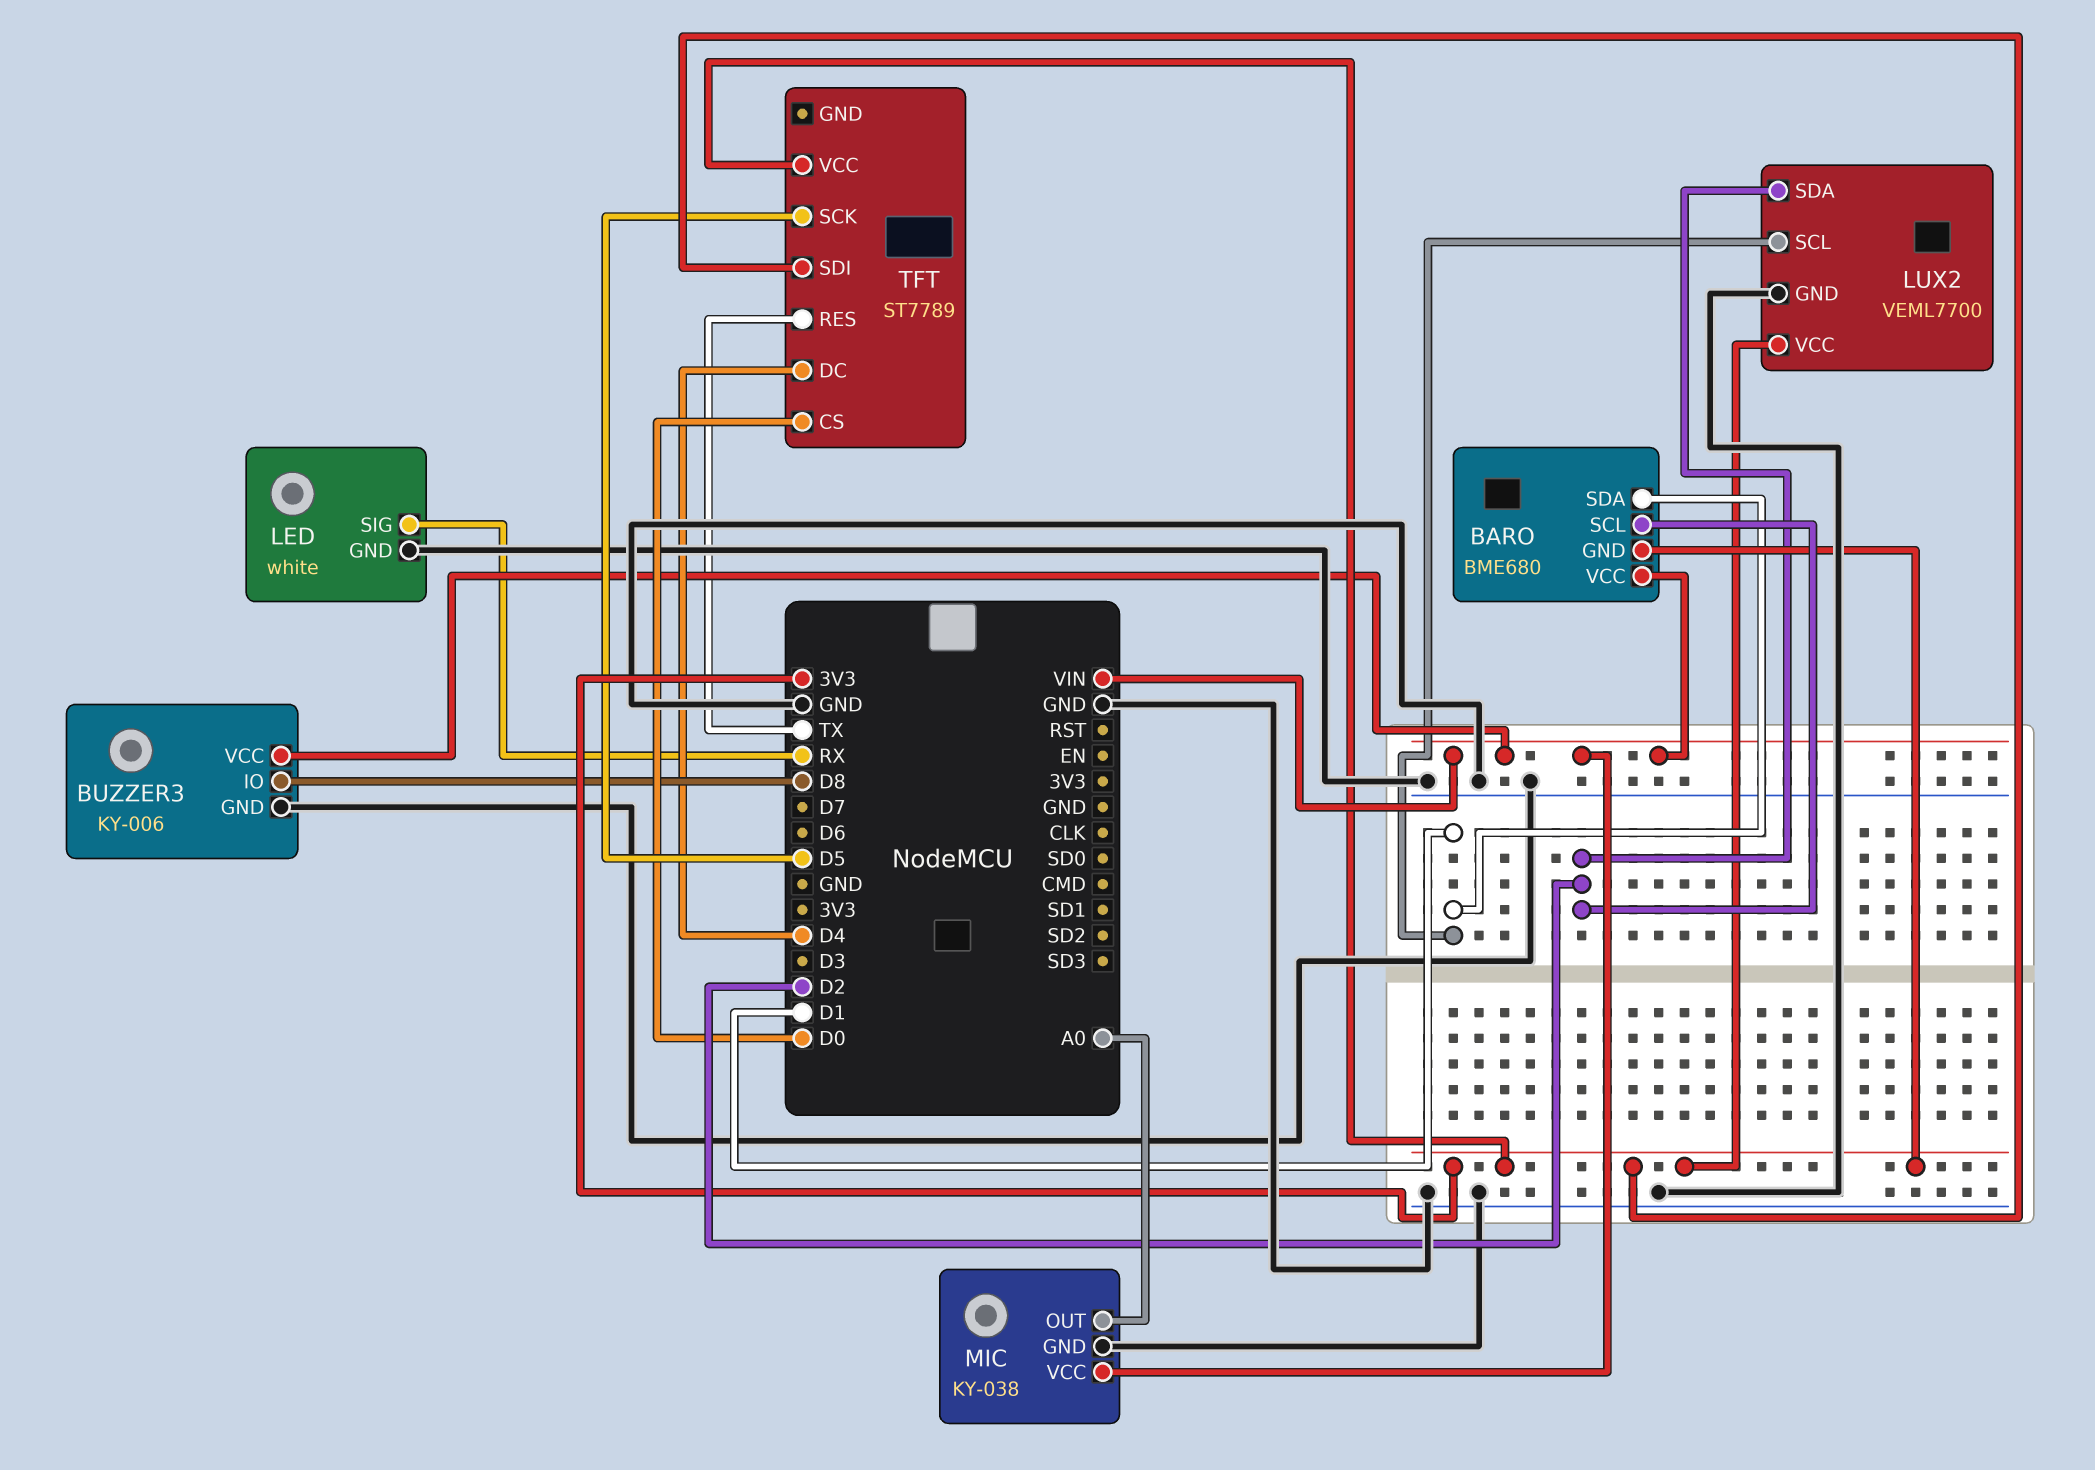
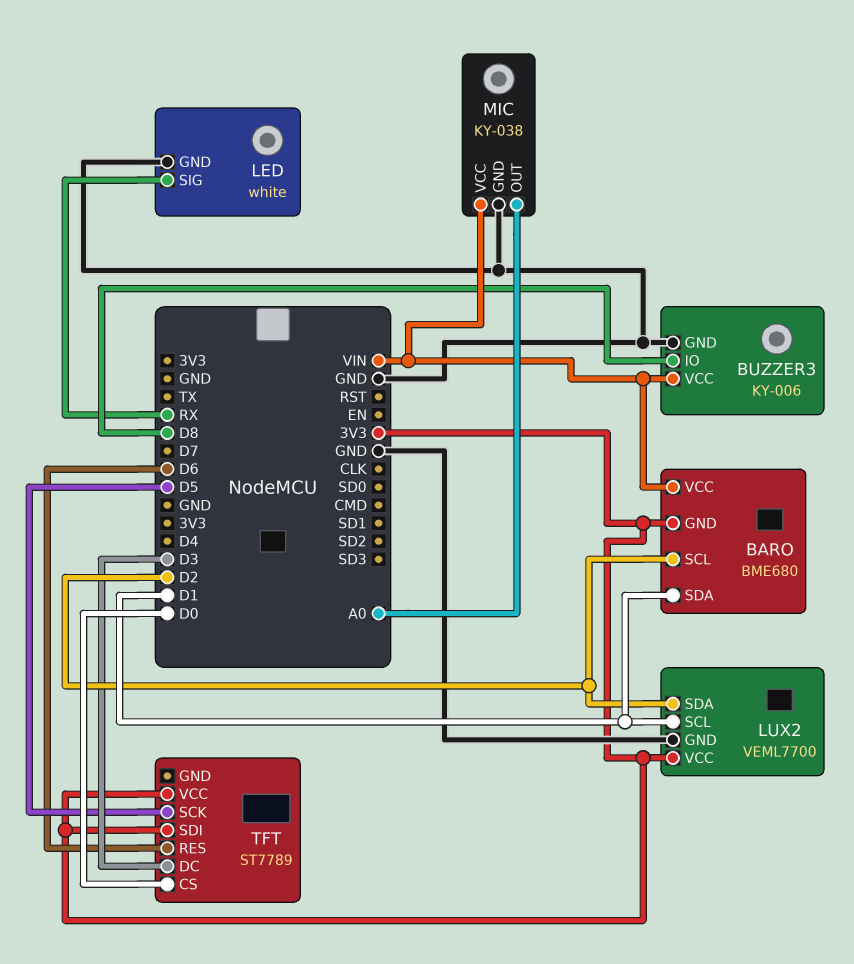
TFT pin DC: D4 -> D3
TFT pin RES: TX -> D6

